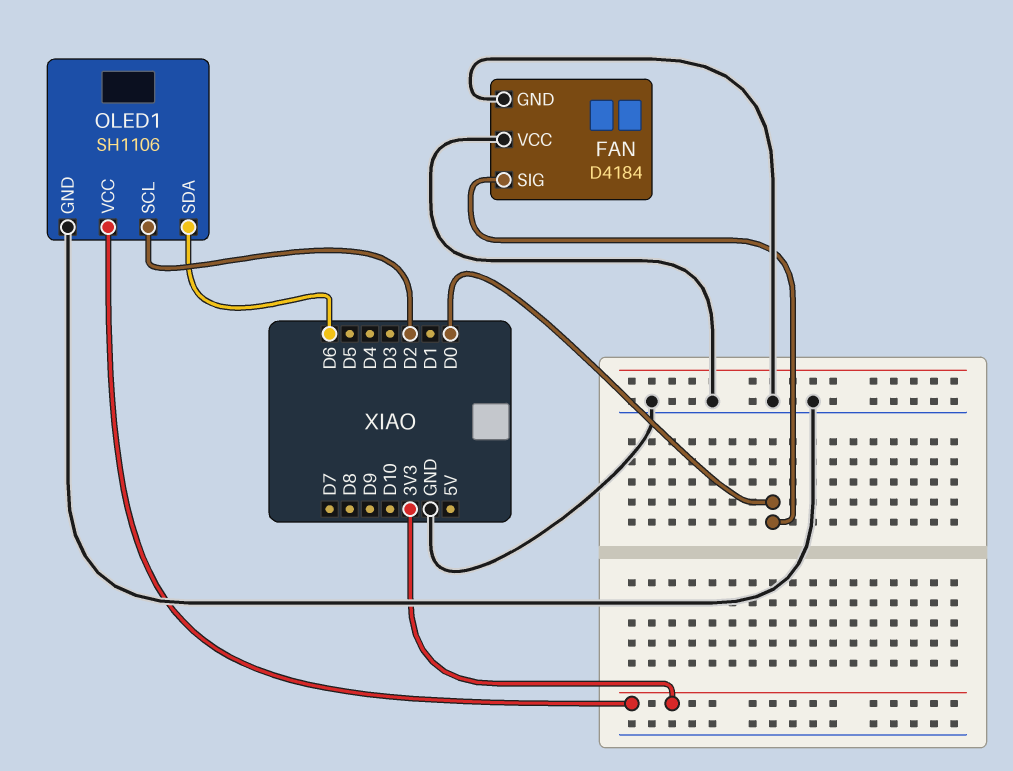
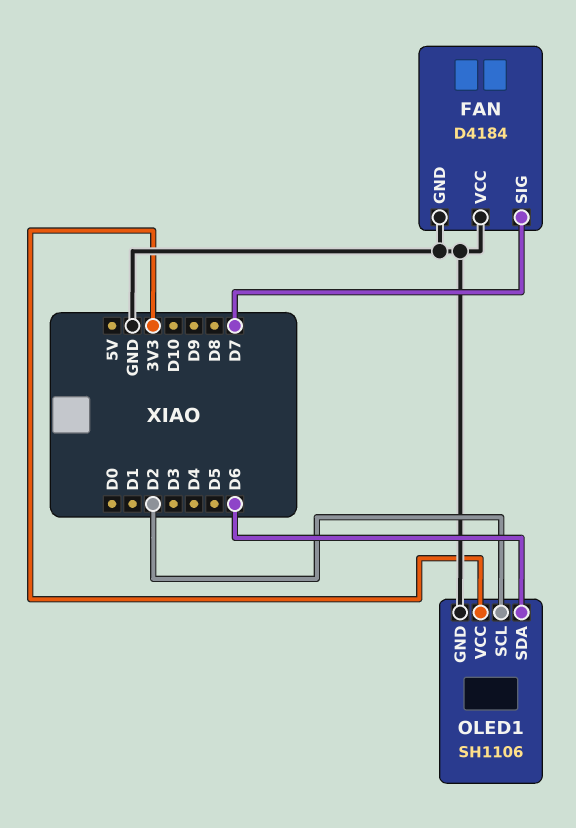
FAN pin SIG: D0 -> D7

